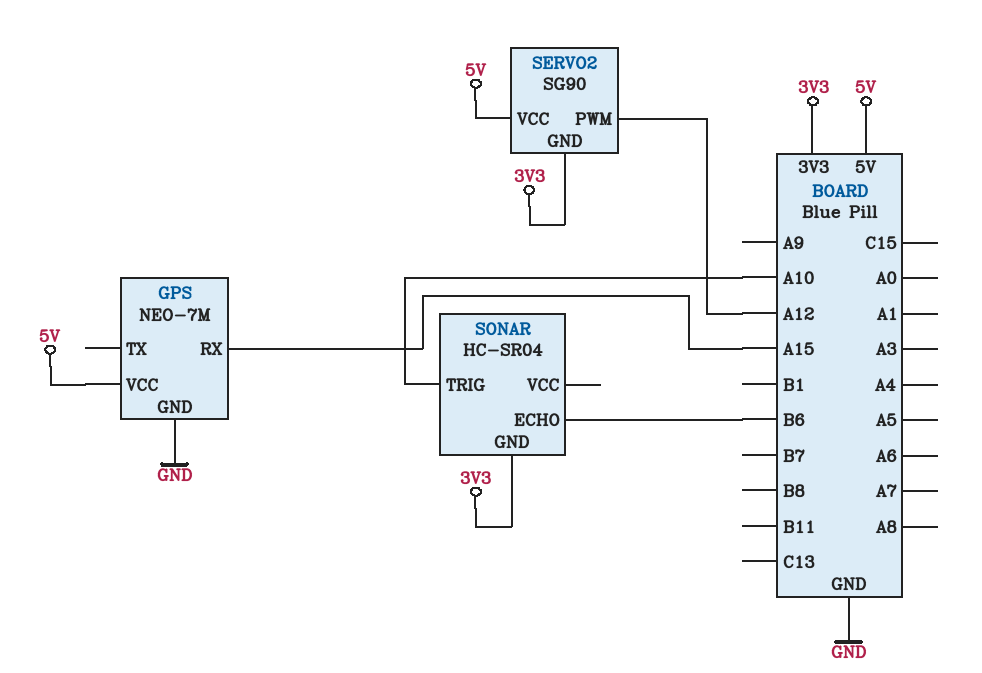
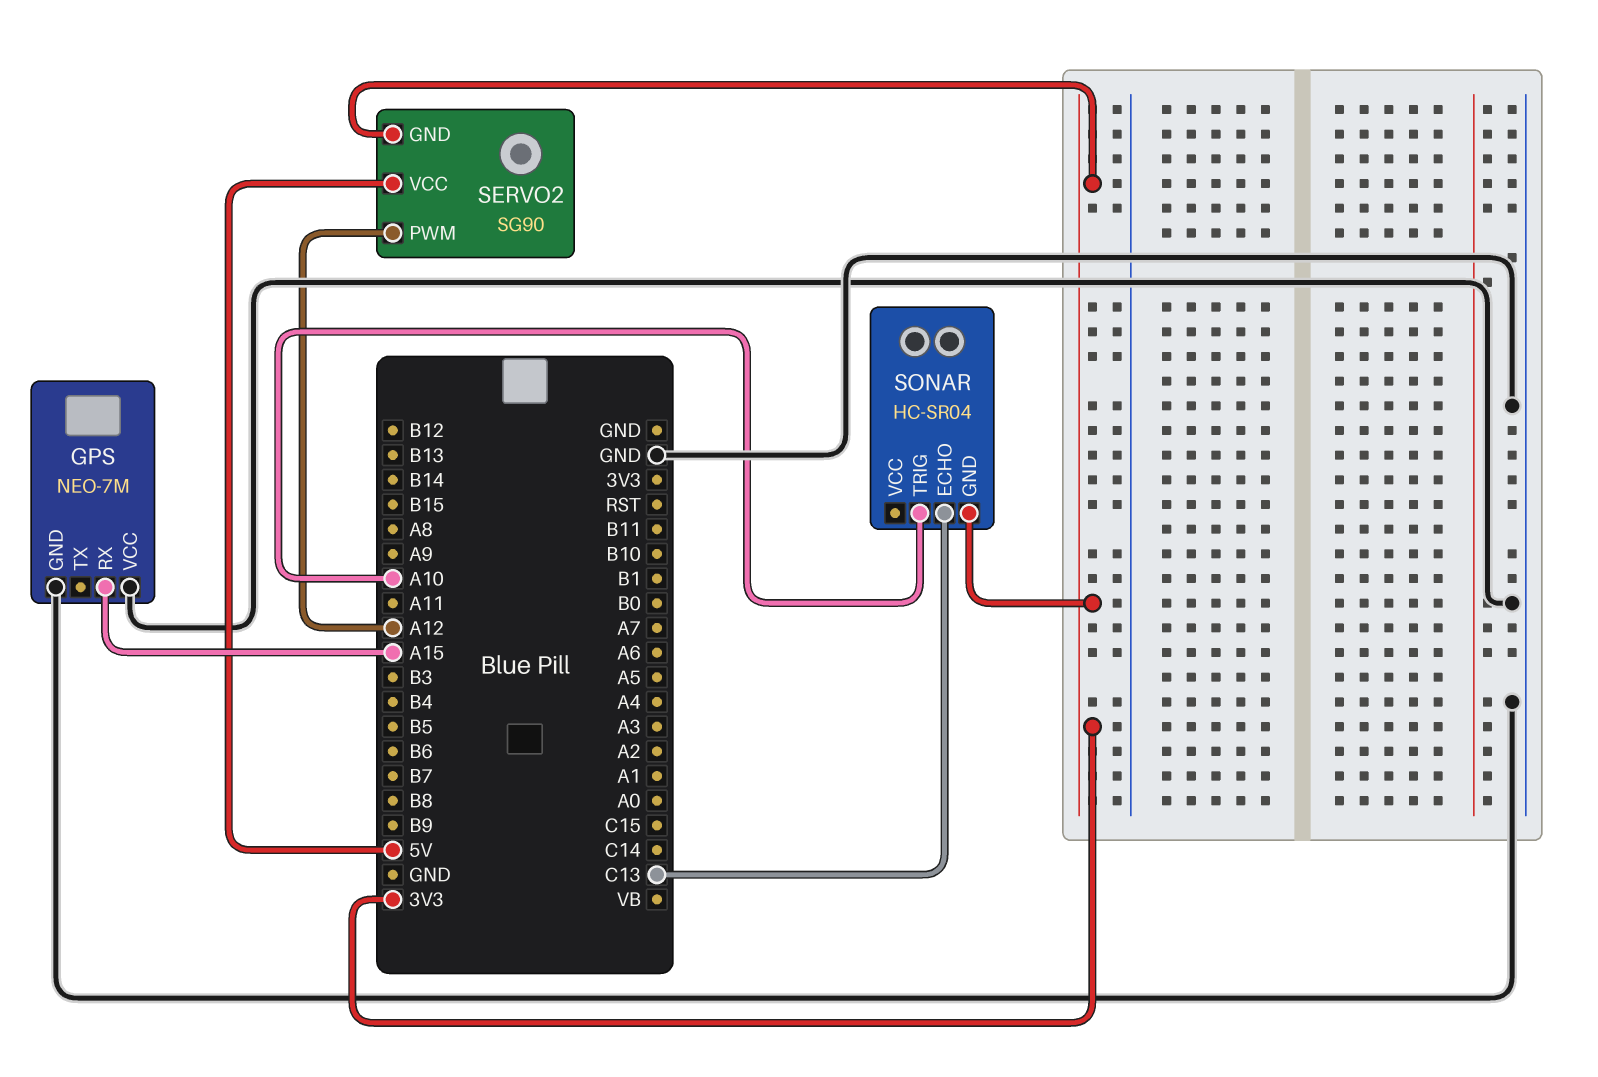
GPS pin VCC: 5V -> GND
SONAR pin ECHO: B6 -> C13

